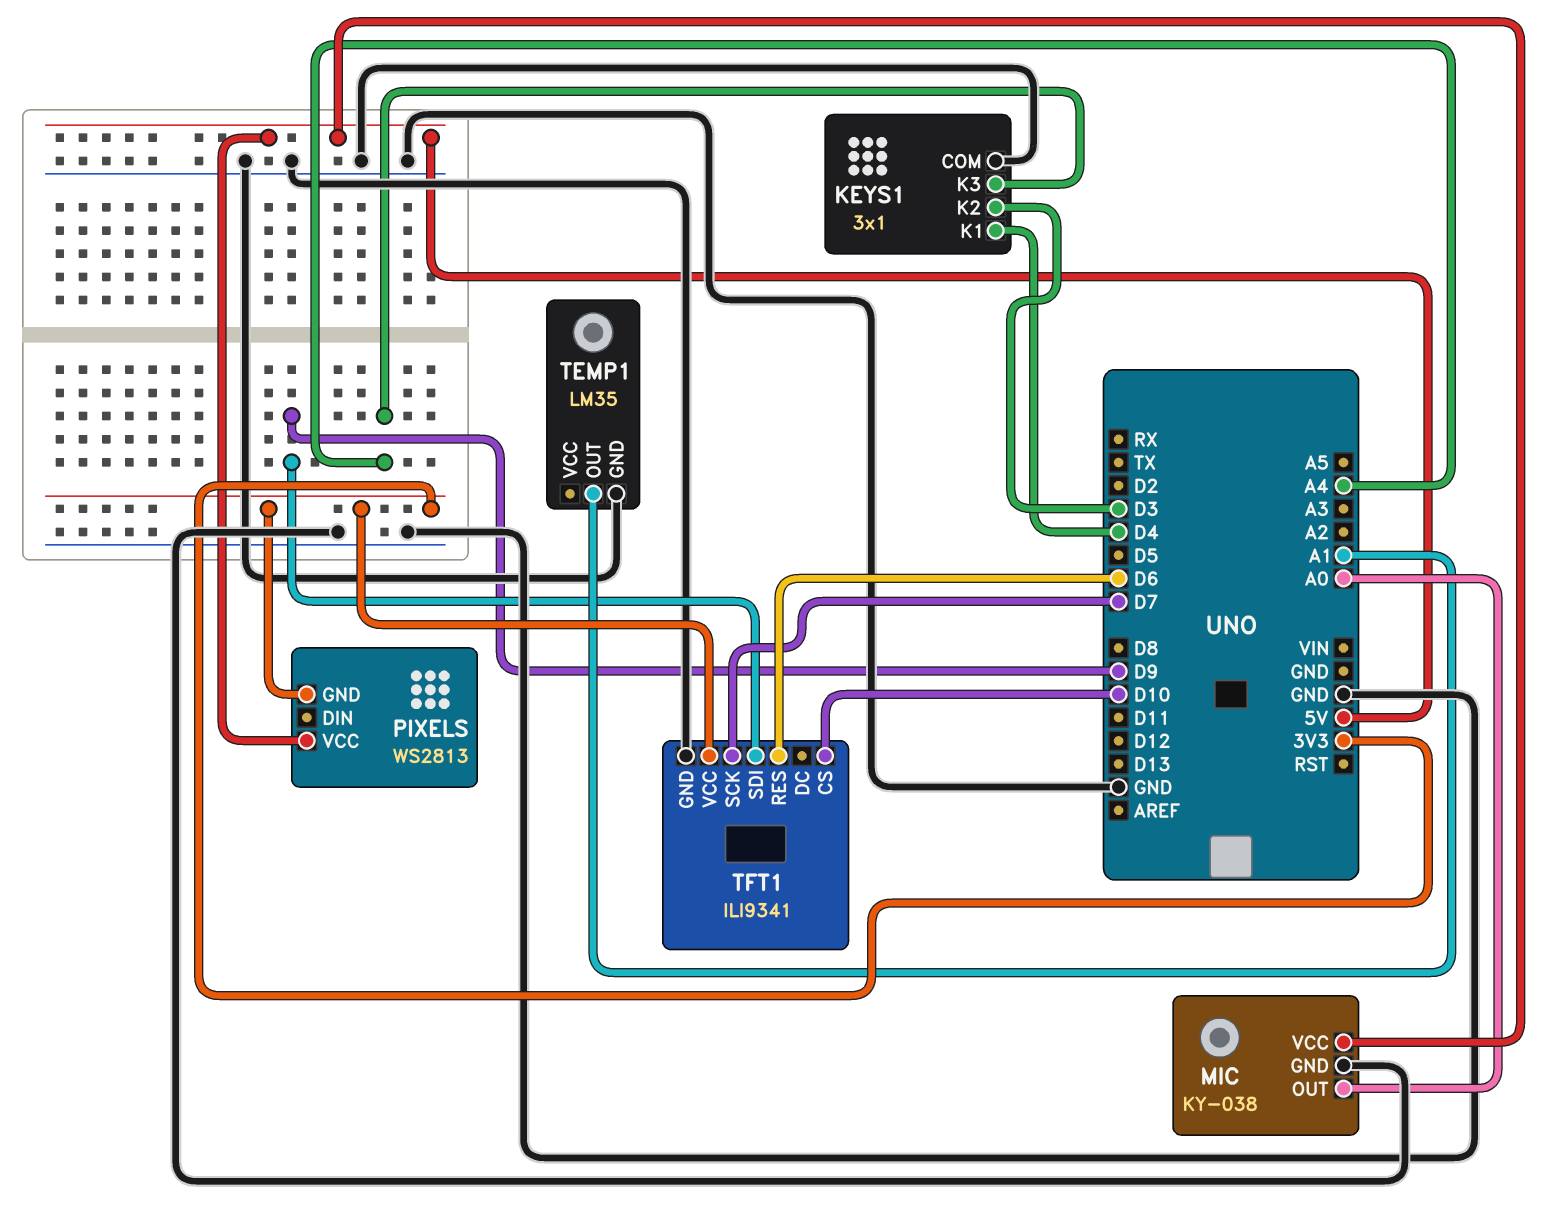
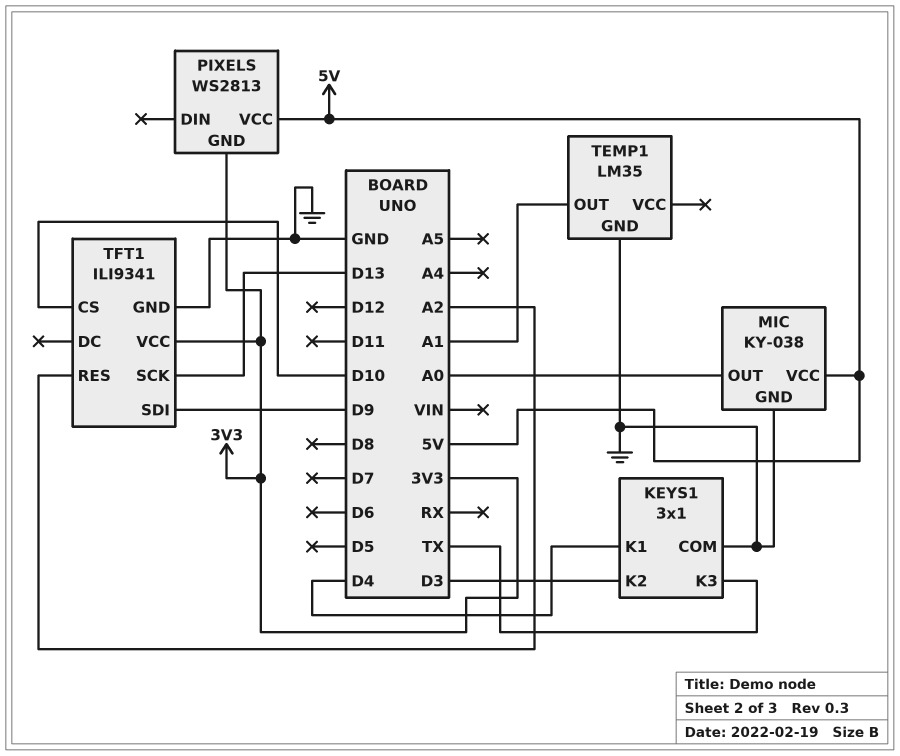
KEYS1 pin K3: A4 -> TX
TFT1 pin RES: D6 -> A2
TFT1 pin SCK: D7 -> D13

